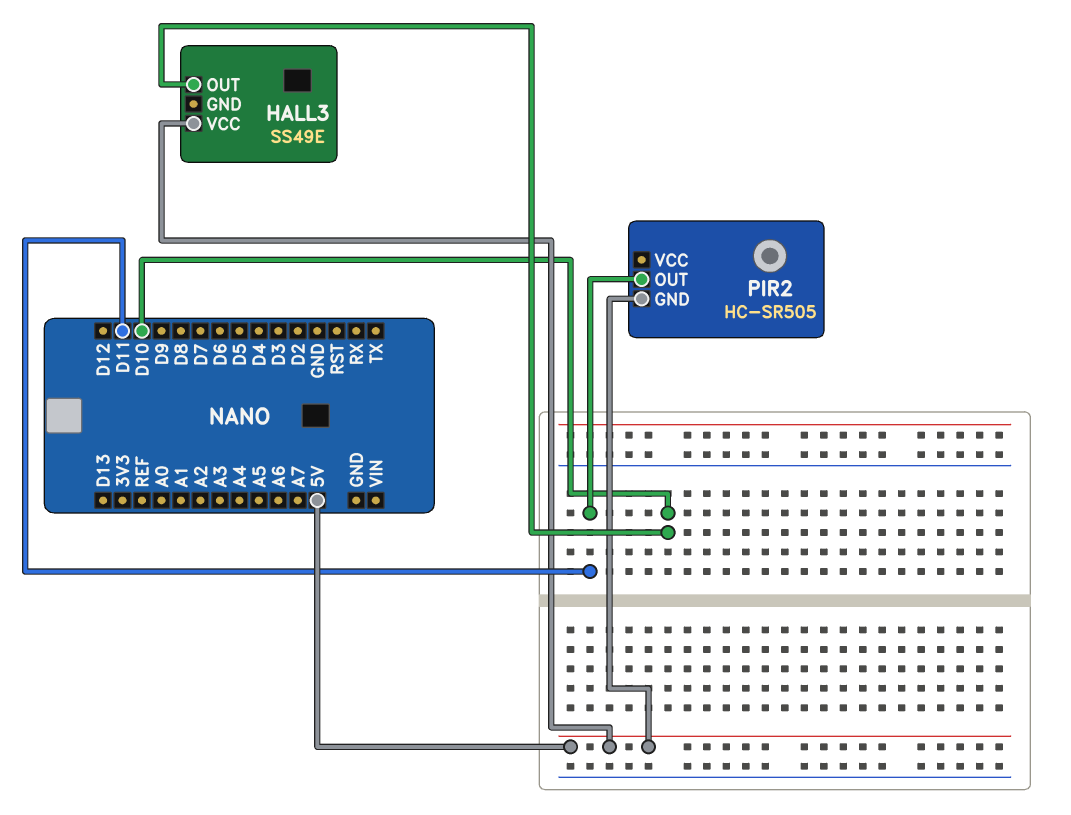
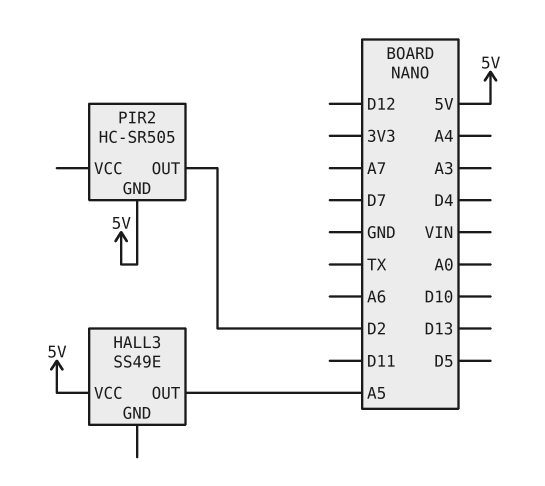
HALL3 pin OUT: D10 -> A5
PIR2 pin OUT: D11 -> D2

